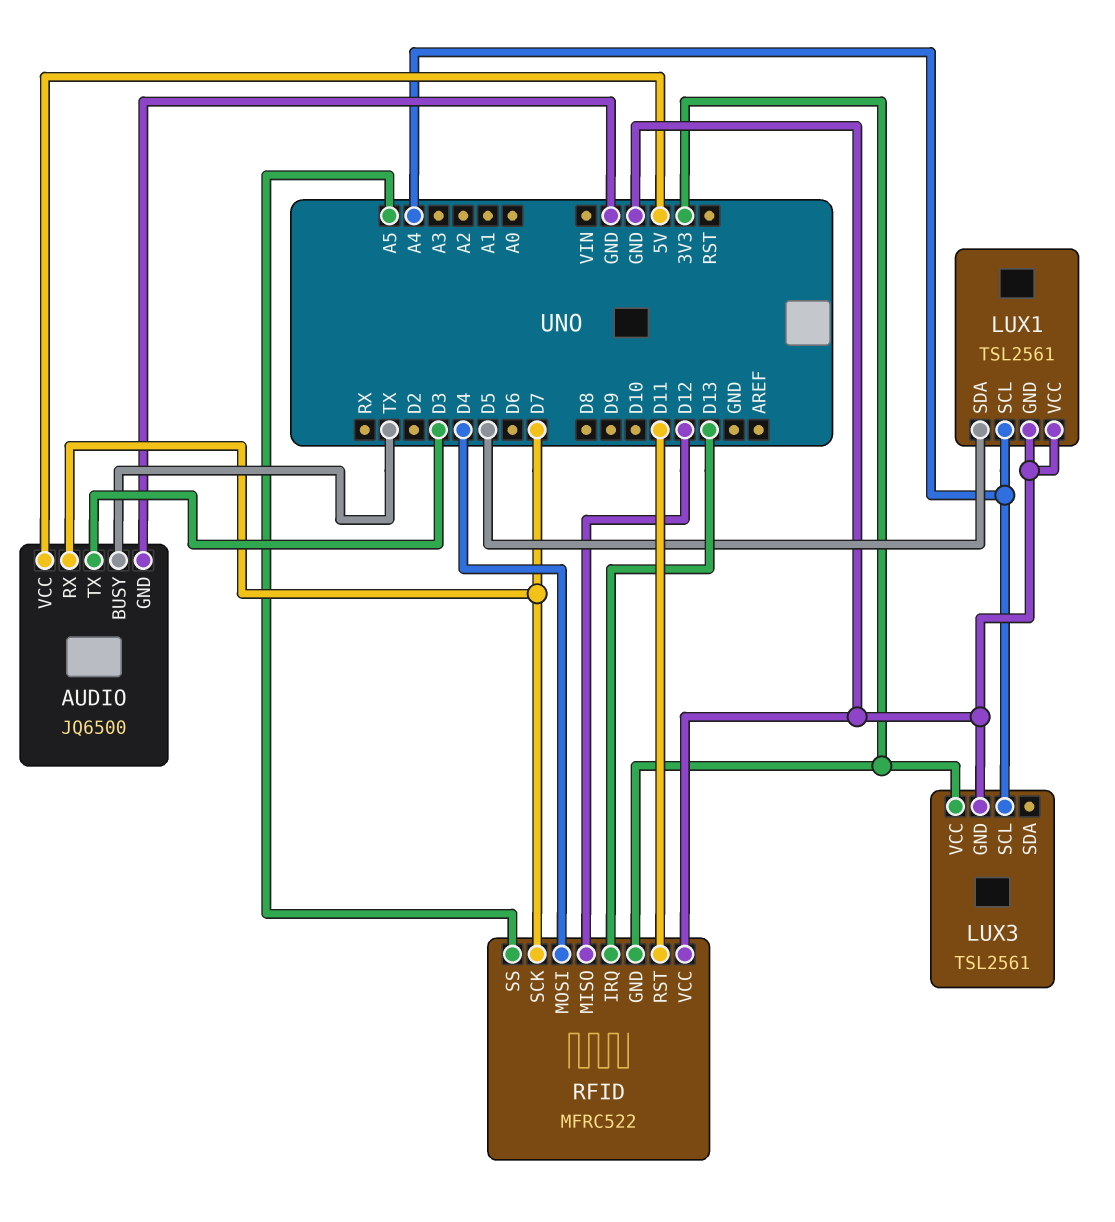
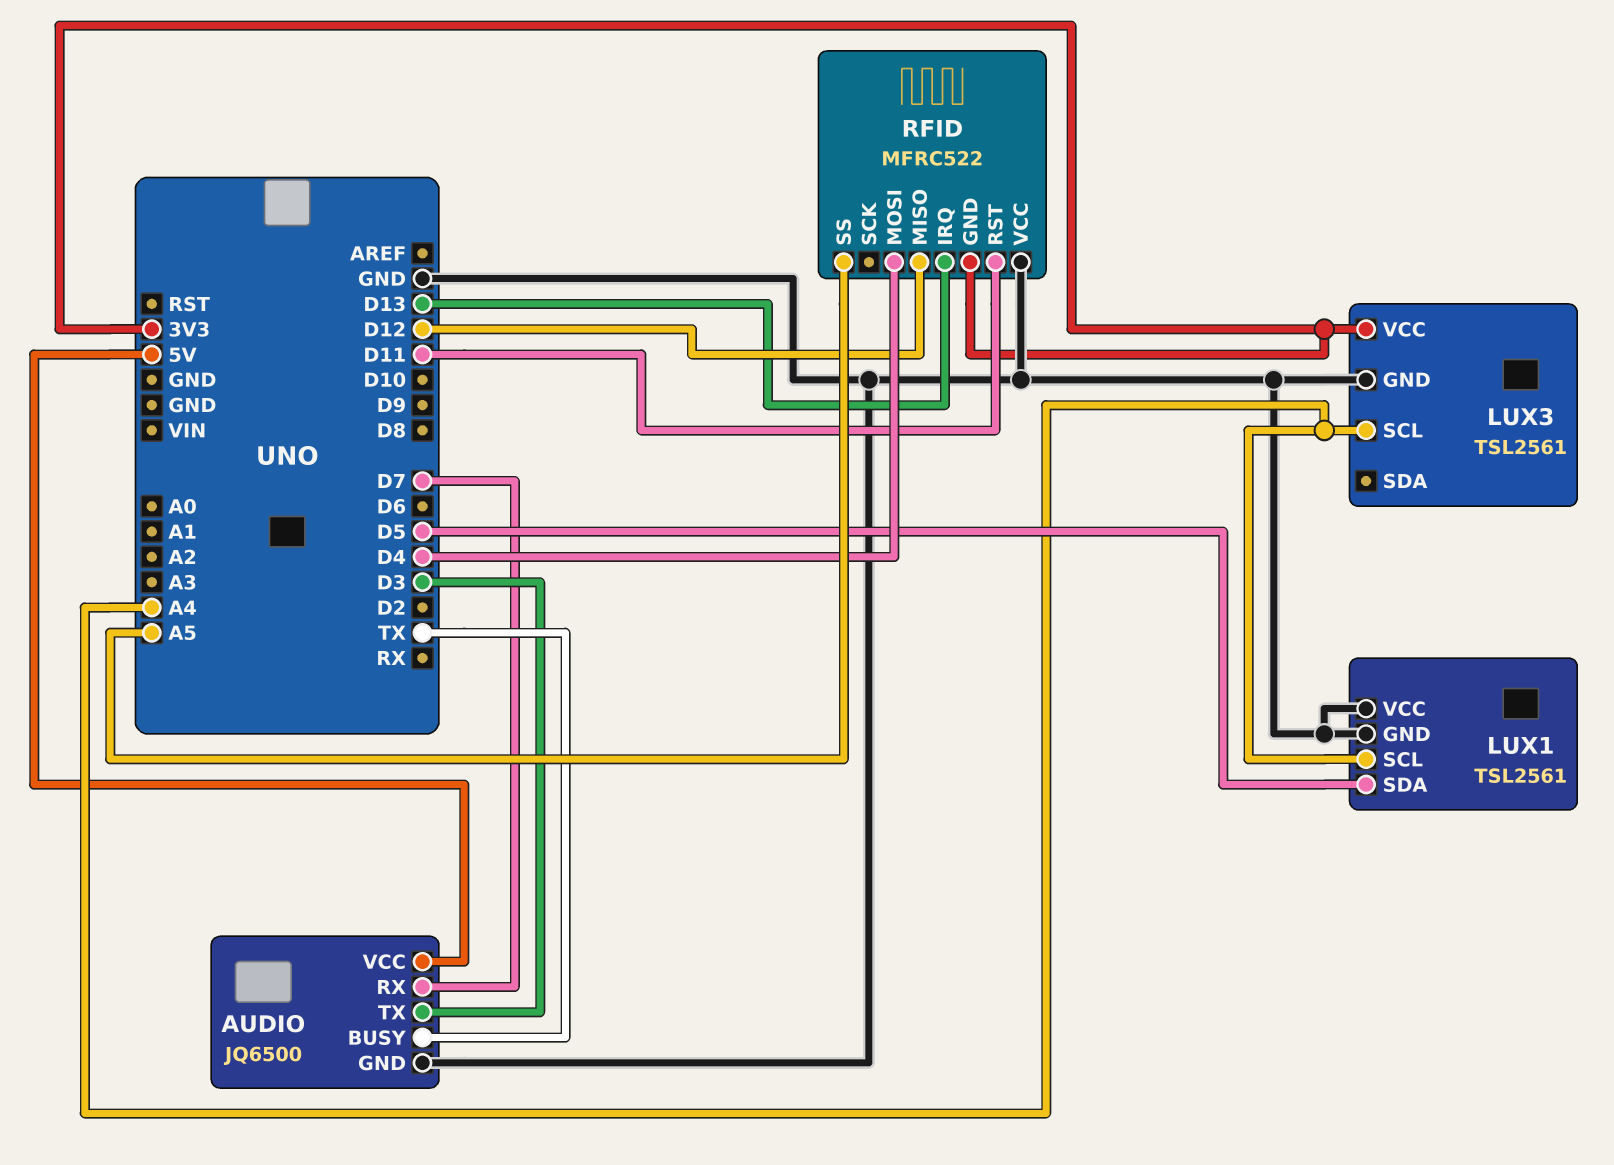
RFID pin SCK: D7 -> none

